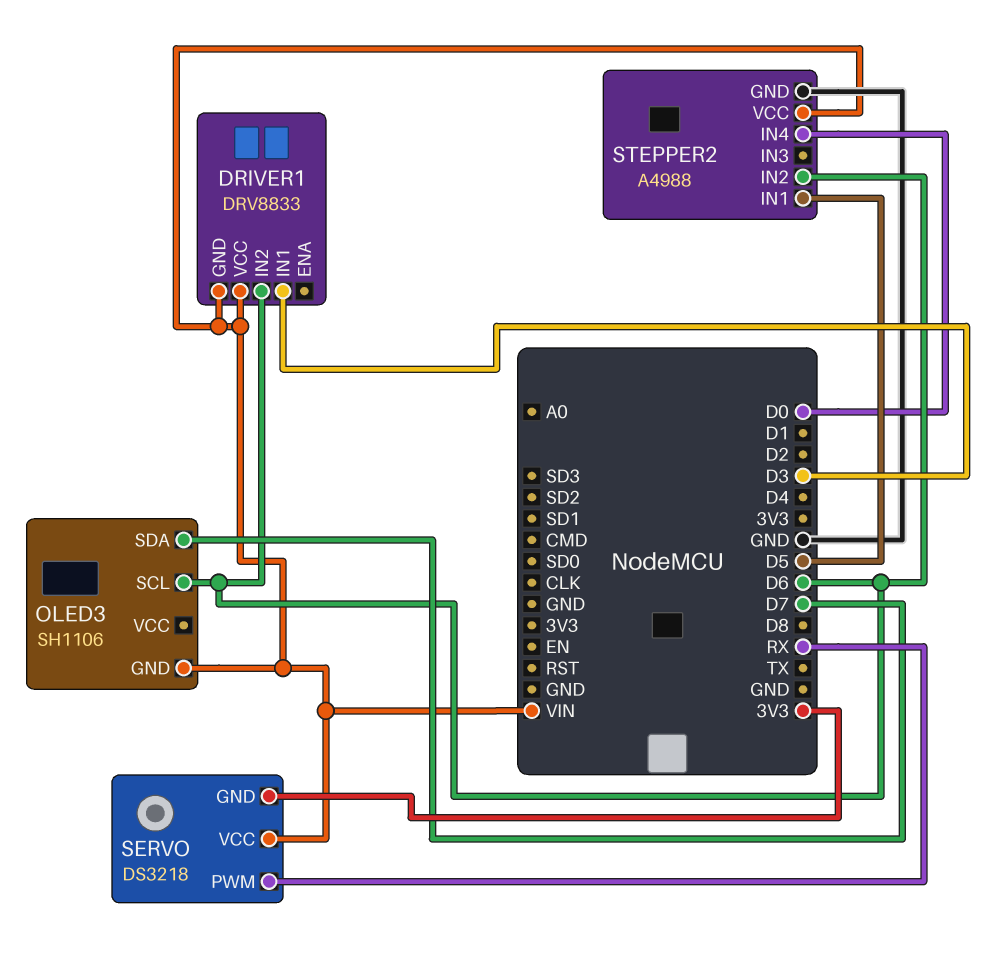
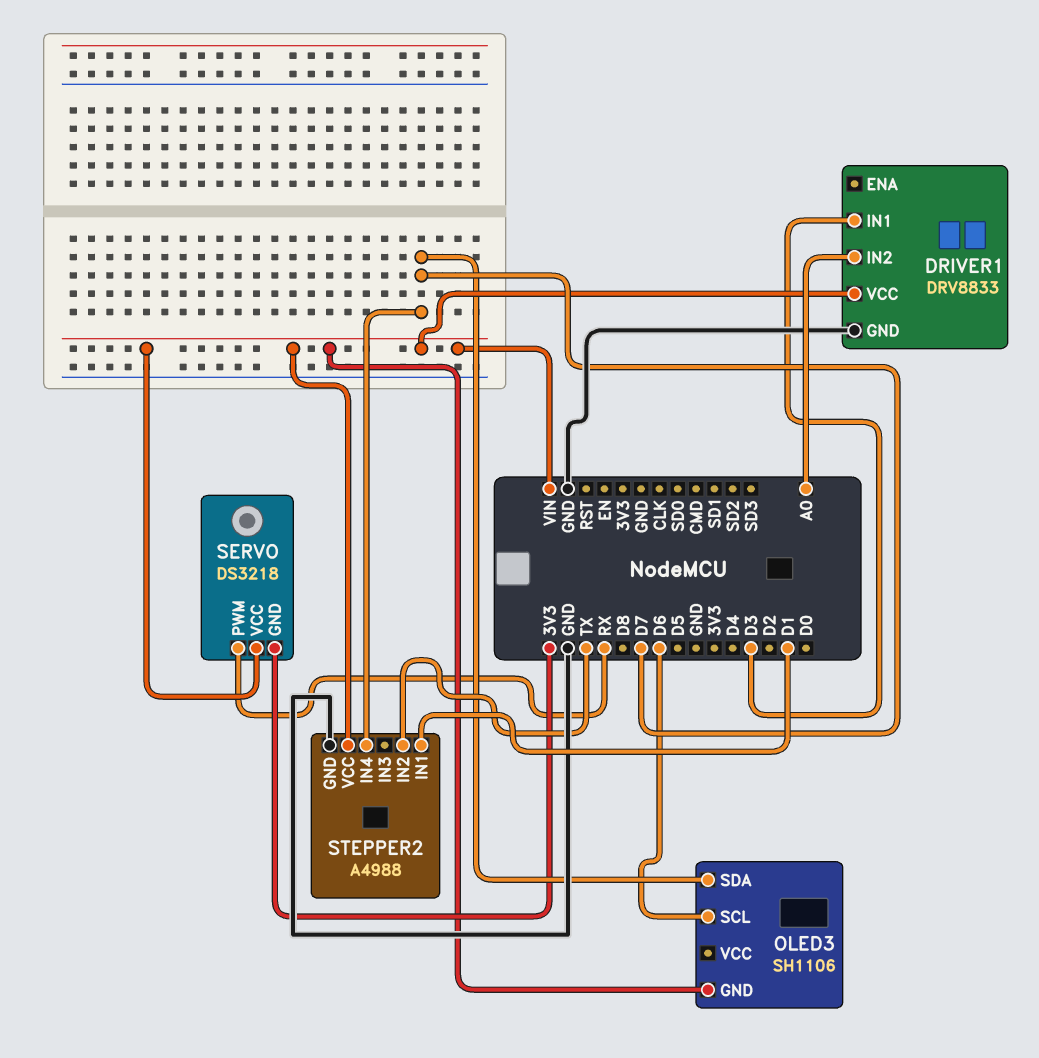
DRIVER1 pin GND: VIN -> GND
DRIVER1 pin IN2: D6 -> A0
STEPPER2 pin IN1: D5 -> D1
STEPPER2 pin IN2: D6 -> TX
STEPPER2 pin IN4: D0 -> D7

